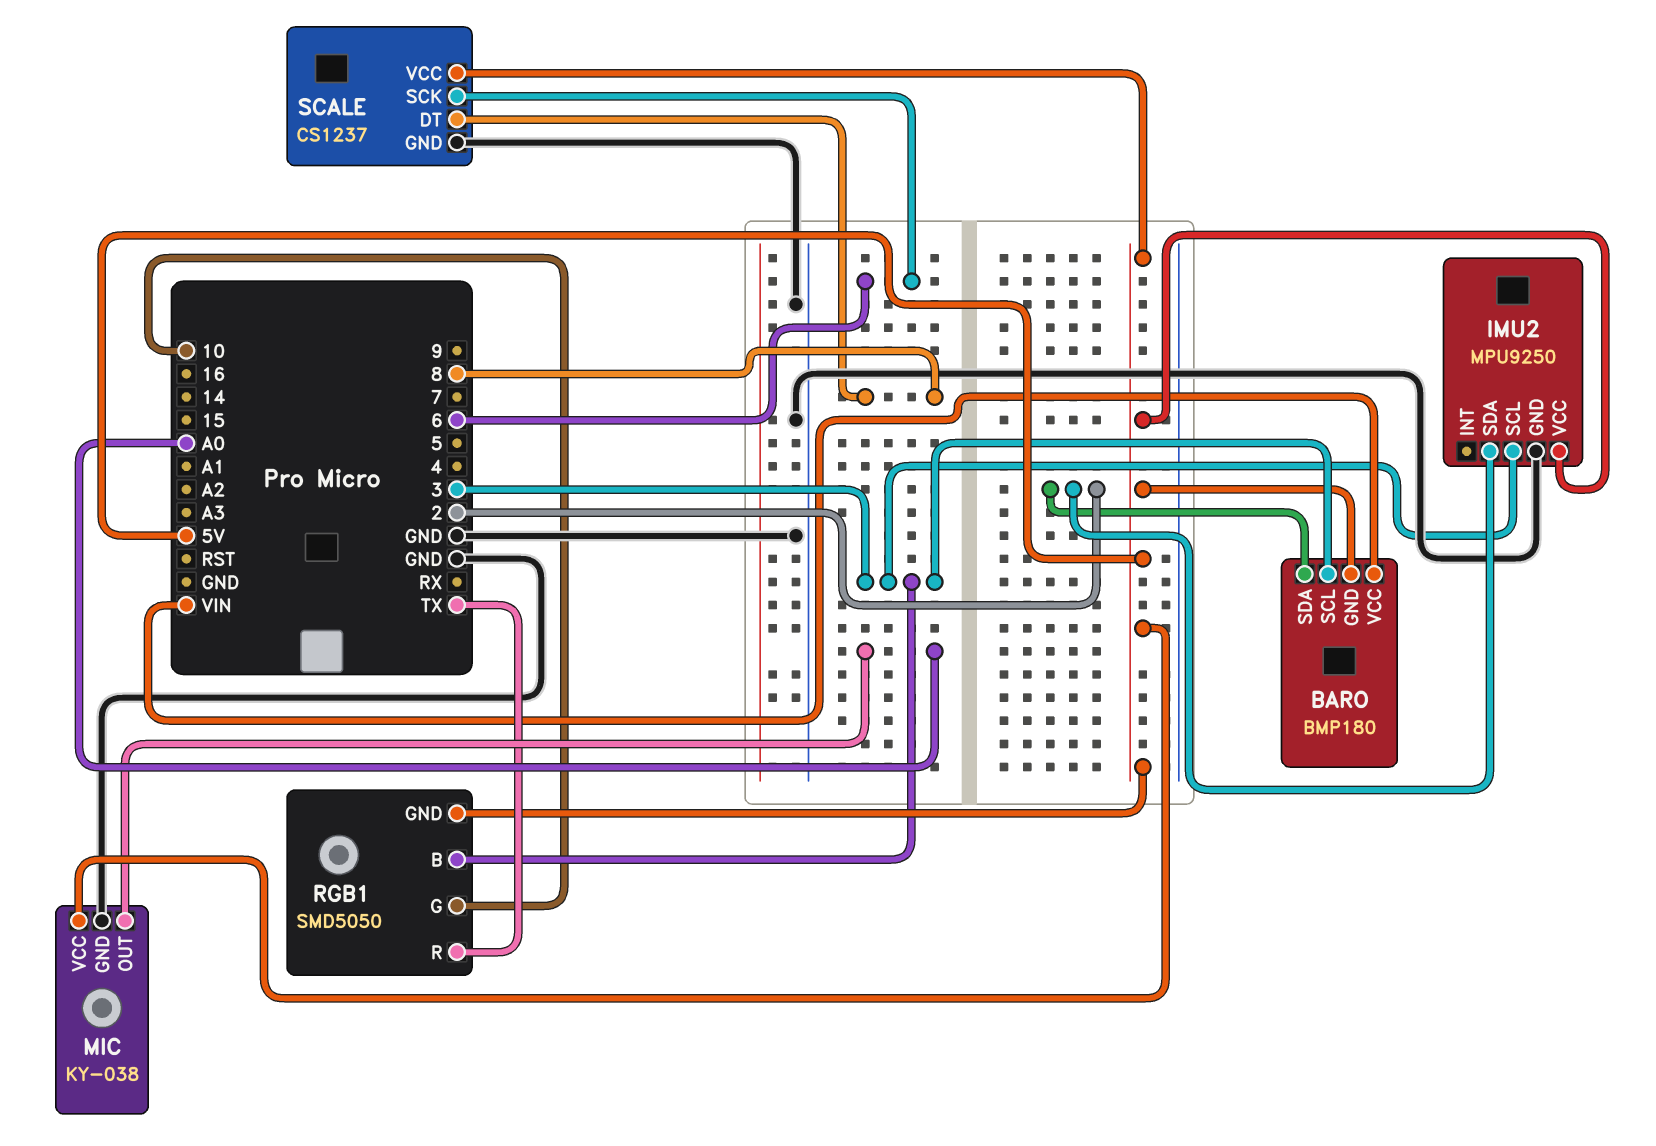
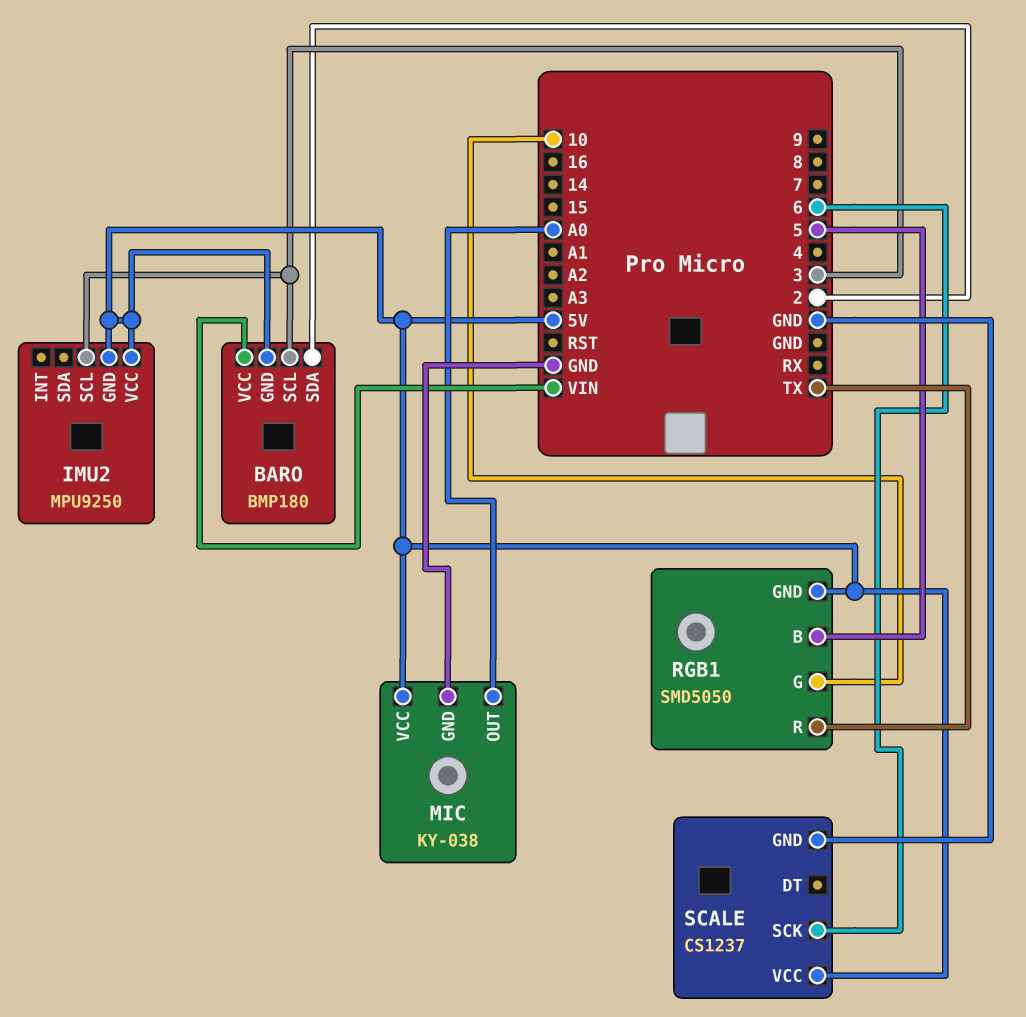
IMU2 pin GND: GND -> 5V
IMU2 pin SDA: 2 -> none
RGB1 pin B: 3 -> 5
SCALE pin DT: 8 -> none

